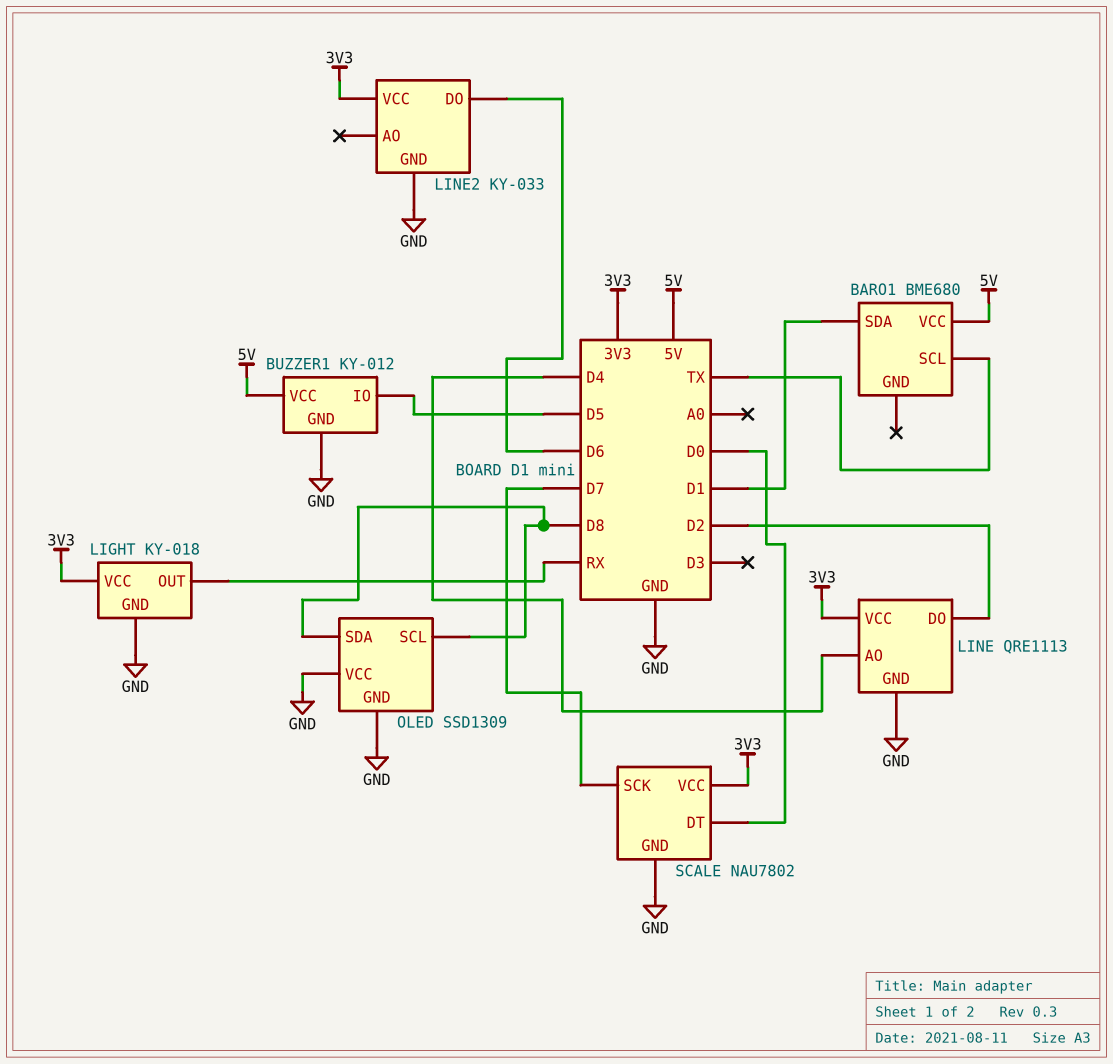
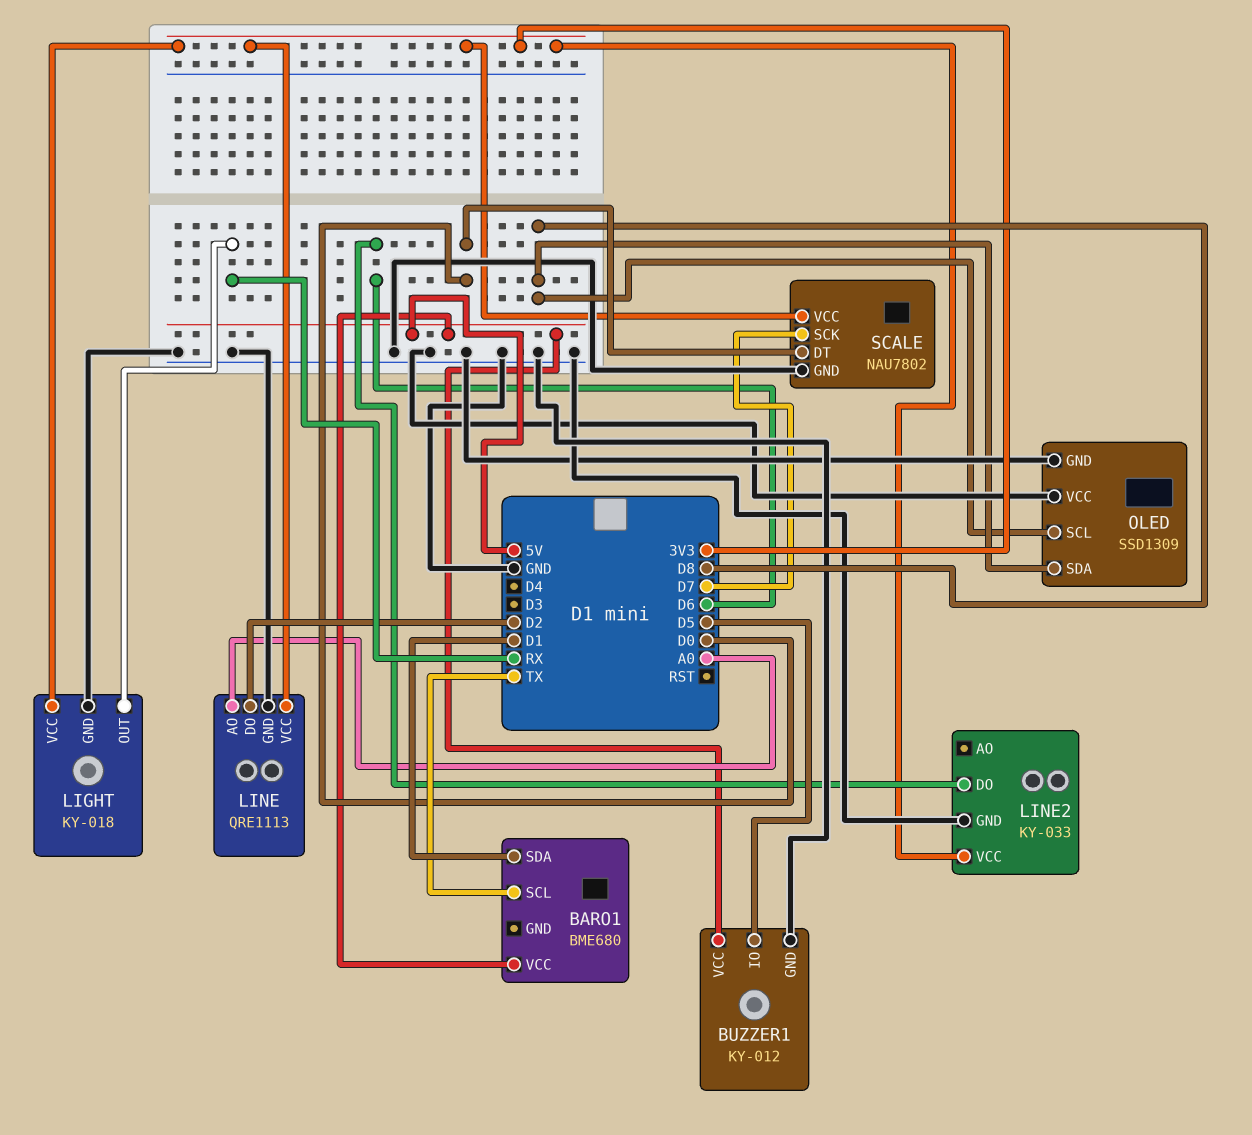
LINE pin AO: D4 -> A0

